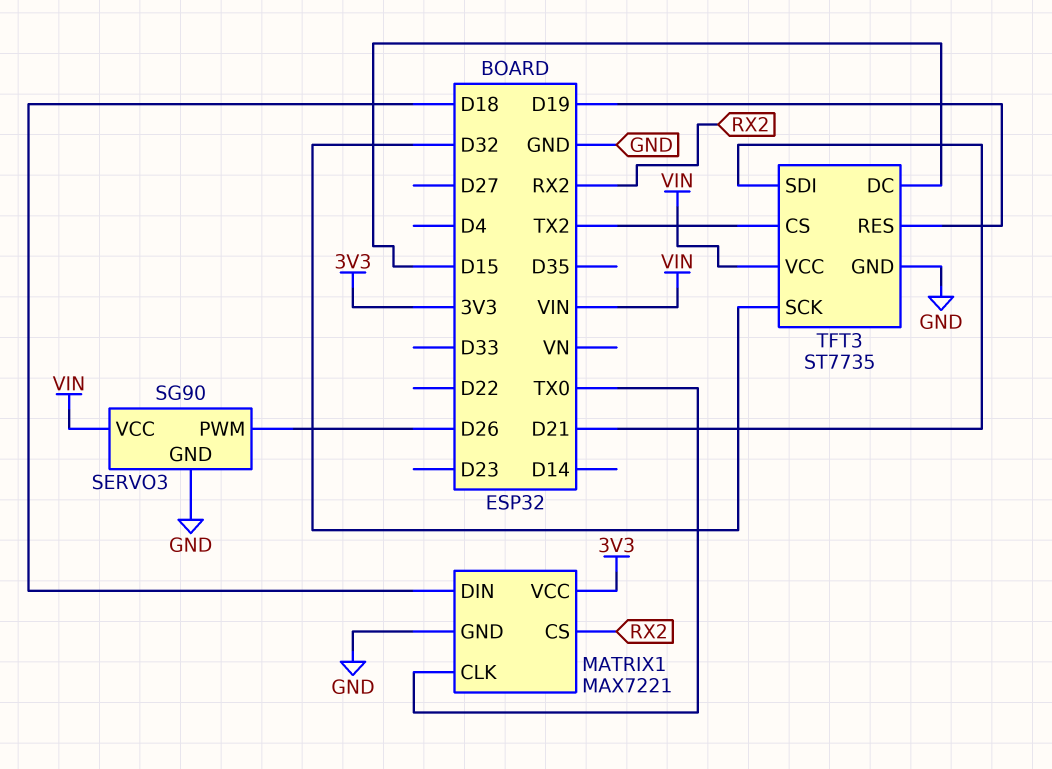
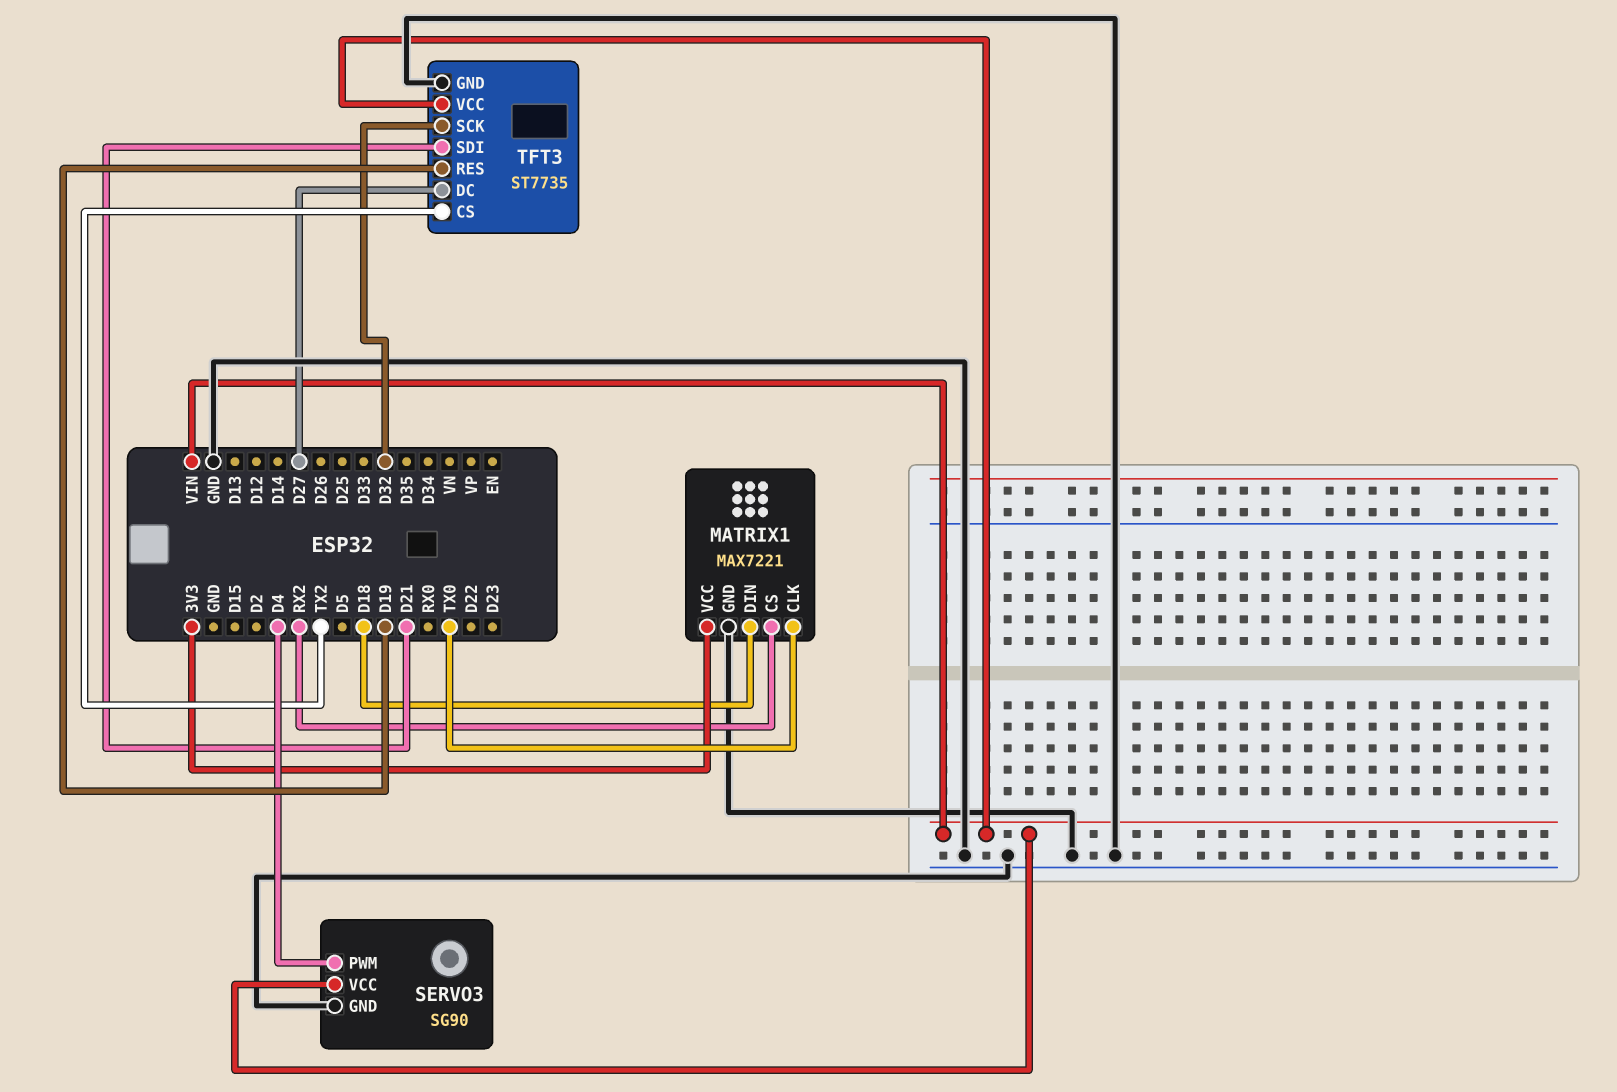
SERVO3 pin PWM: D26 -> D4
TFT3 pin DC: D15 -> D27

